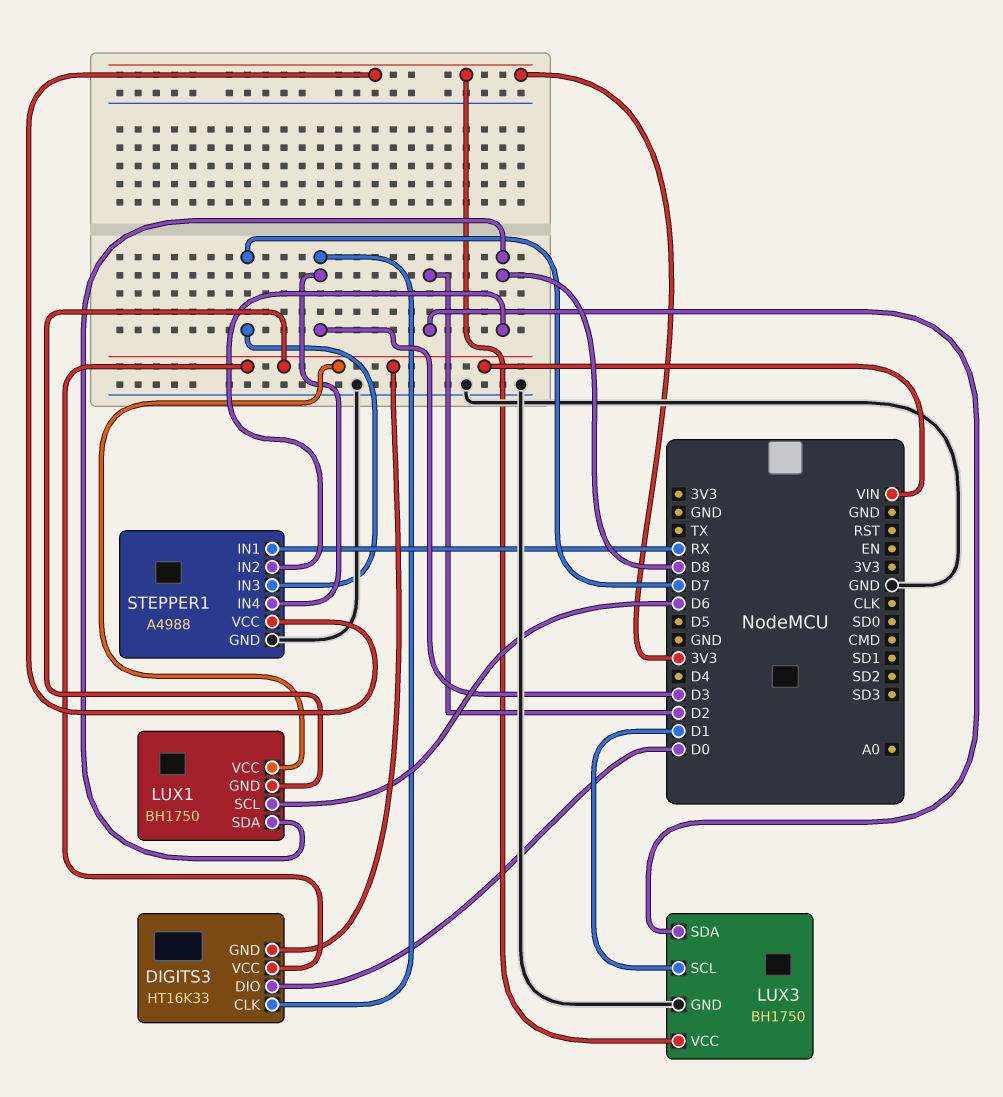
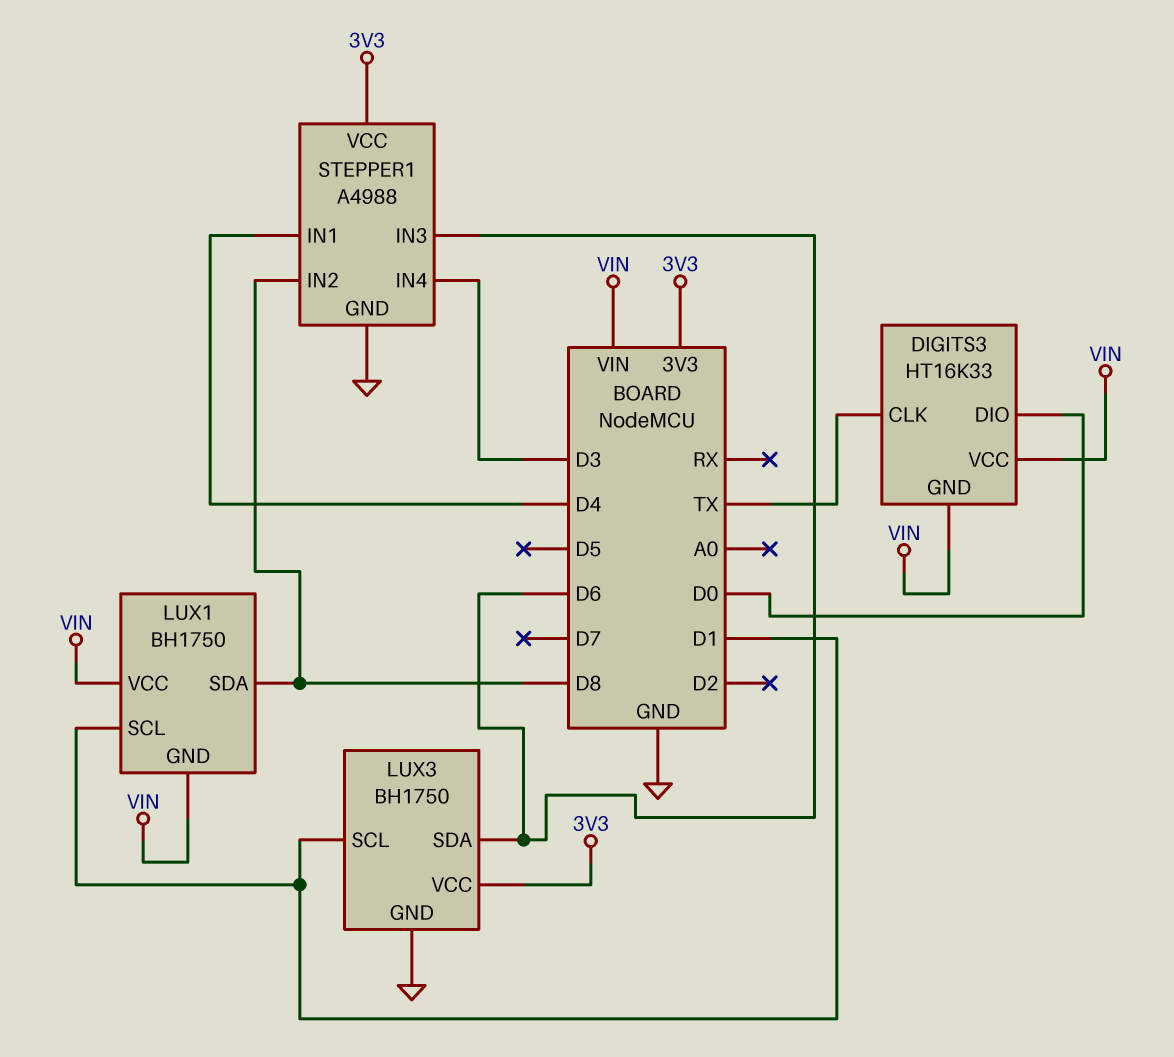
DIGITS3 pin CLK: D3 -> TX
LUX1 pin SCL: D6 -> D1
LUX3 pin SDA: D2 -> D6
STEPPER1 pin IN1: RX -> D4
STEPPER1 pin IN3: D7 -> D6

